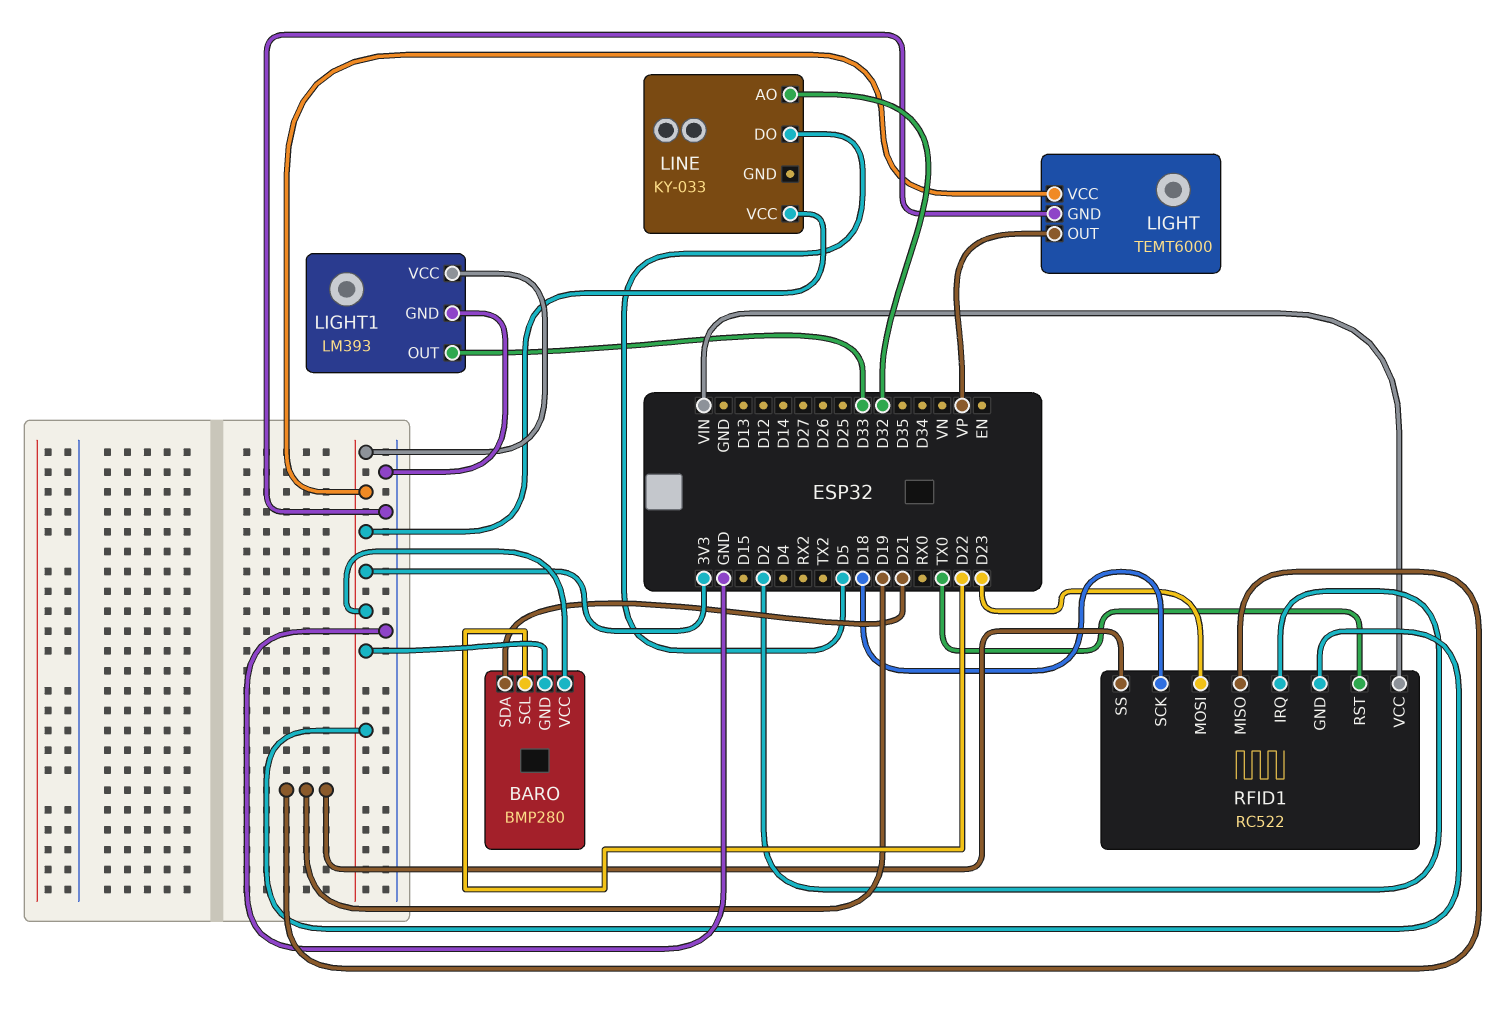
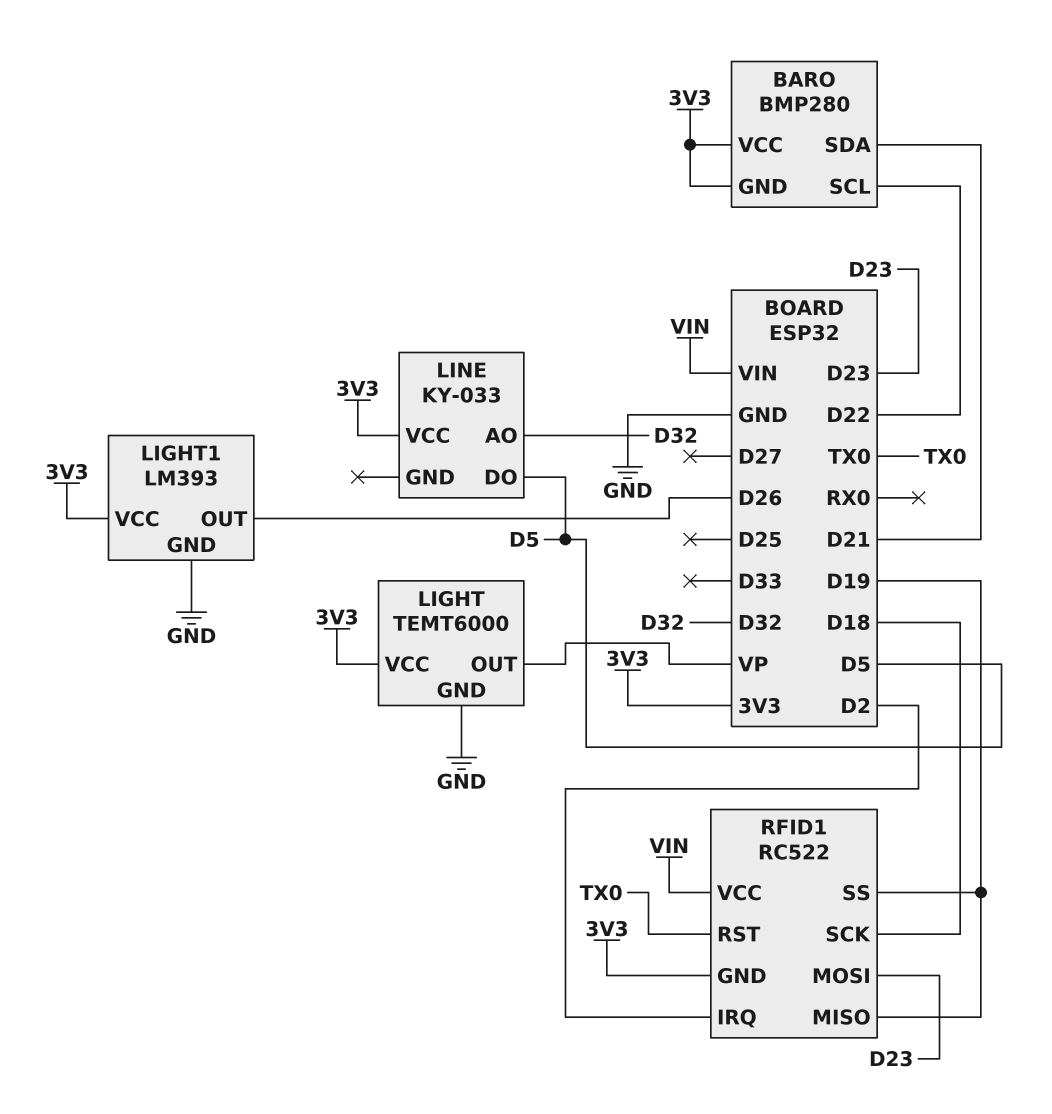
LIGHT1 pin OUT: D33 -> D26

